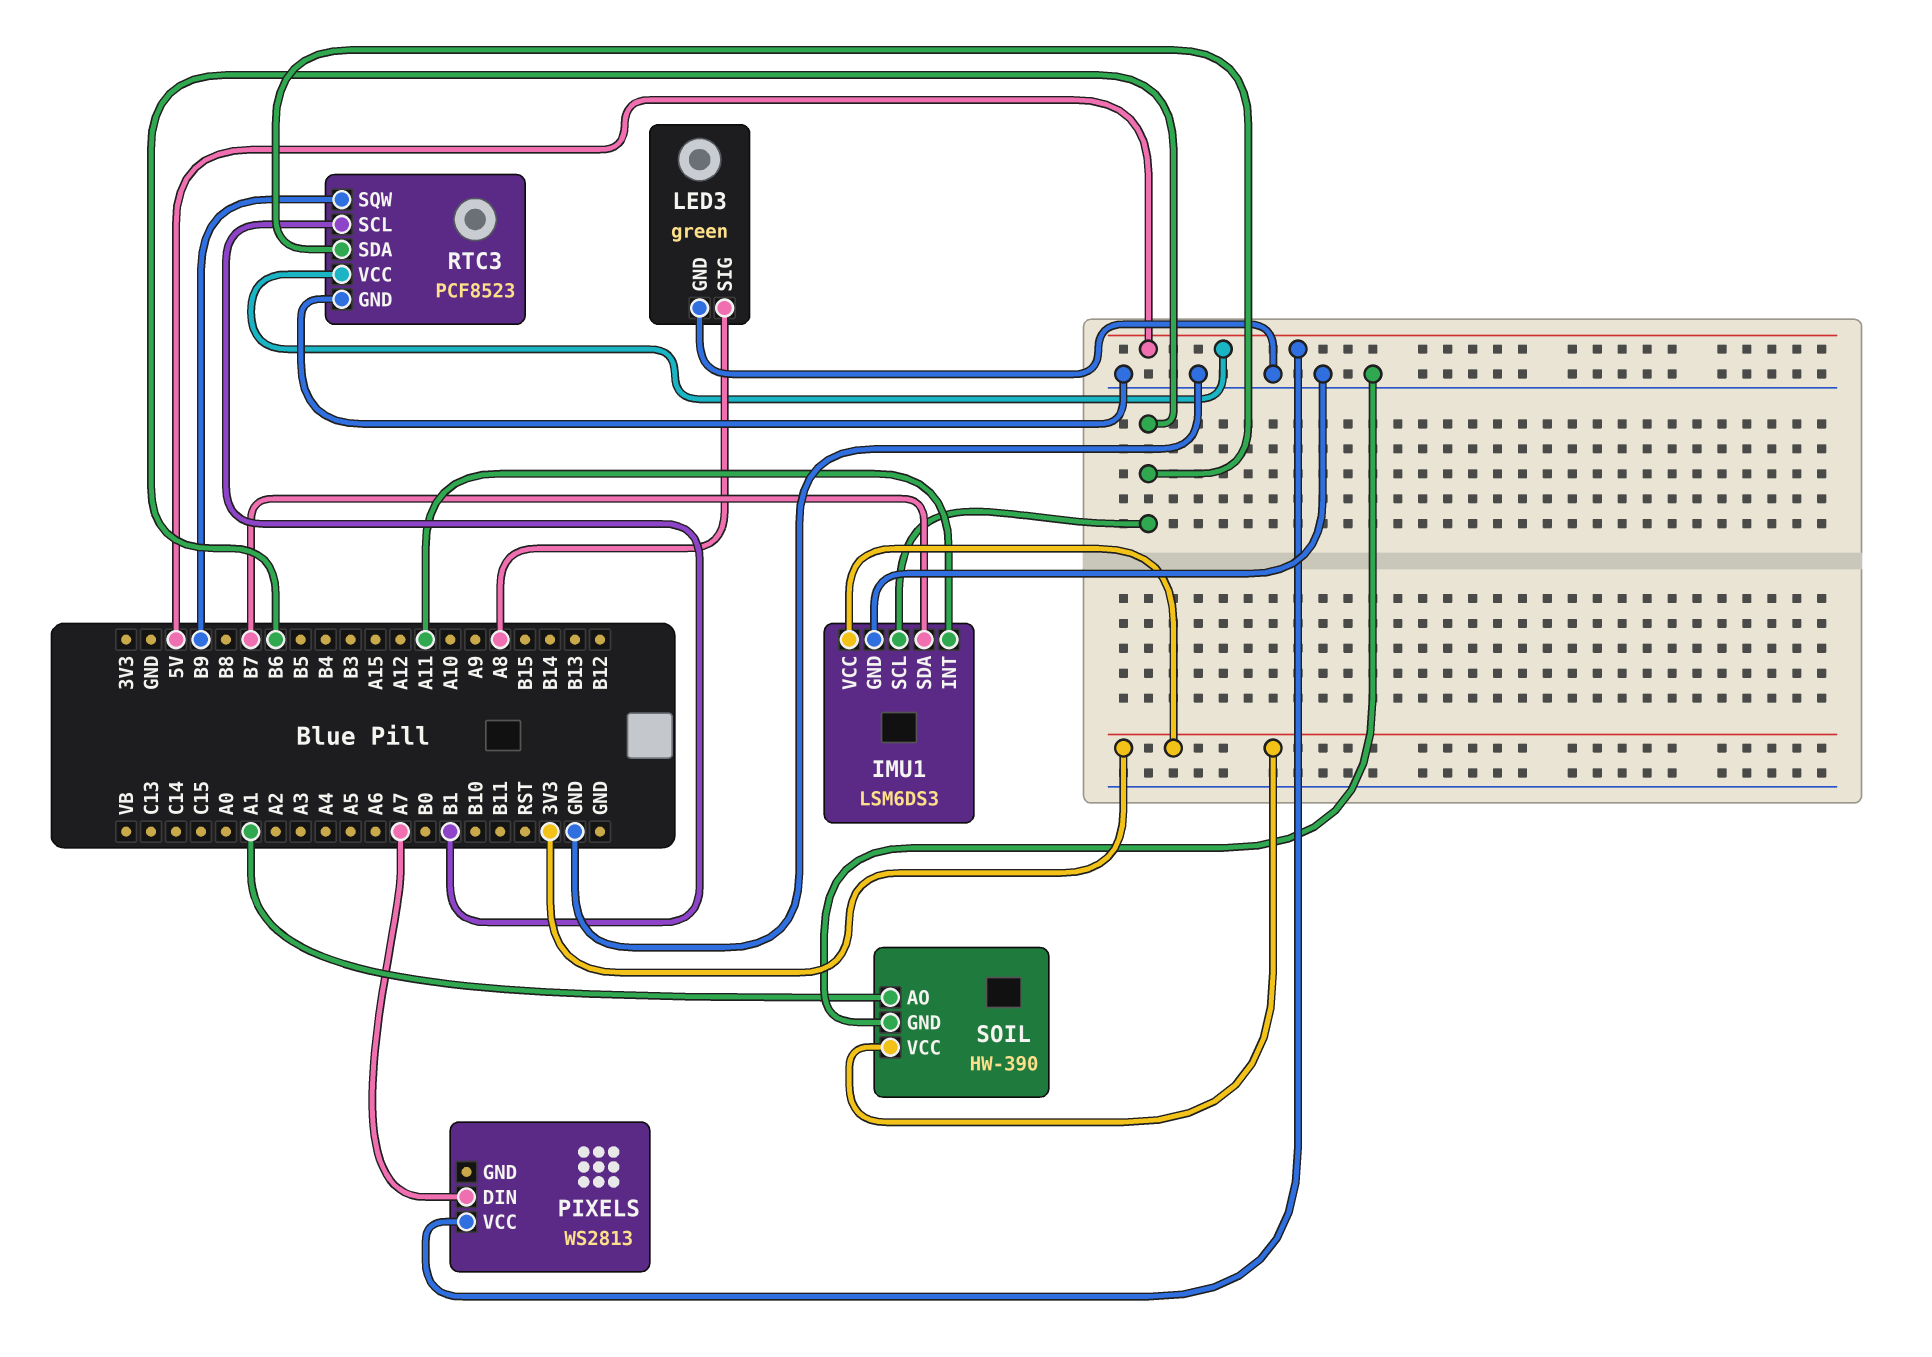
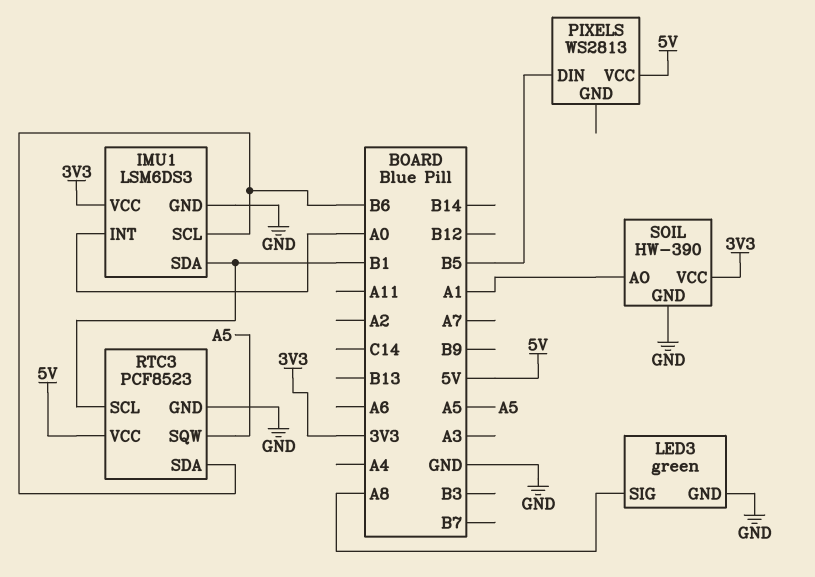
IMU1 pin INT: A11 -> A0
IMU1 pin SDA: B7 -> B1
PIXELS pin DIN: A7 -> B5
RTC3 pin SQW: B9 -> A5

